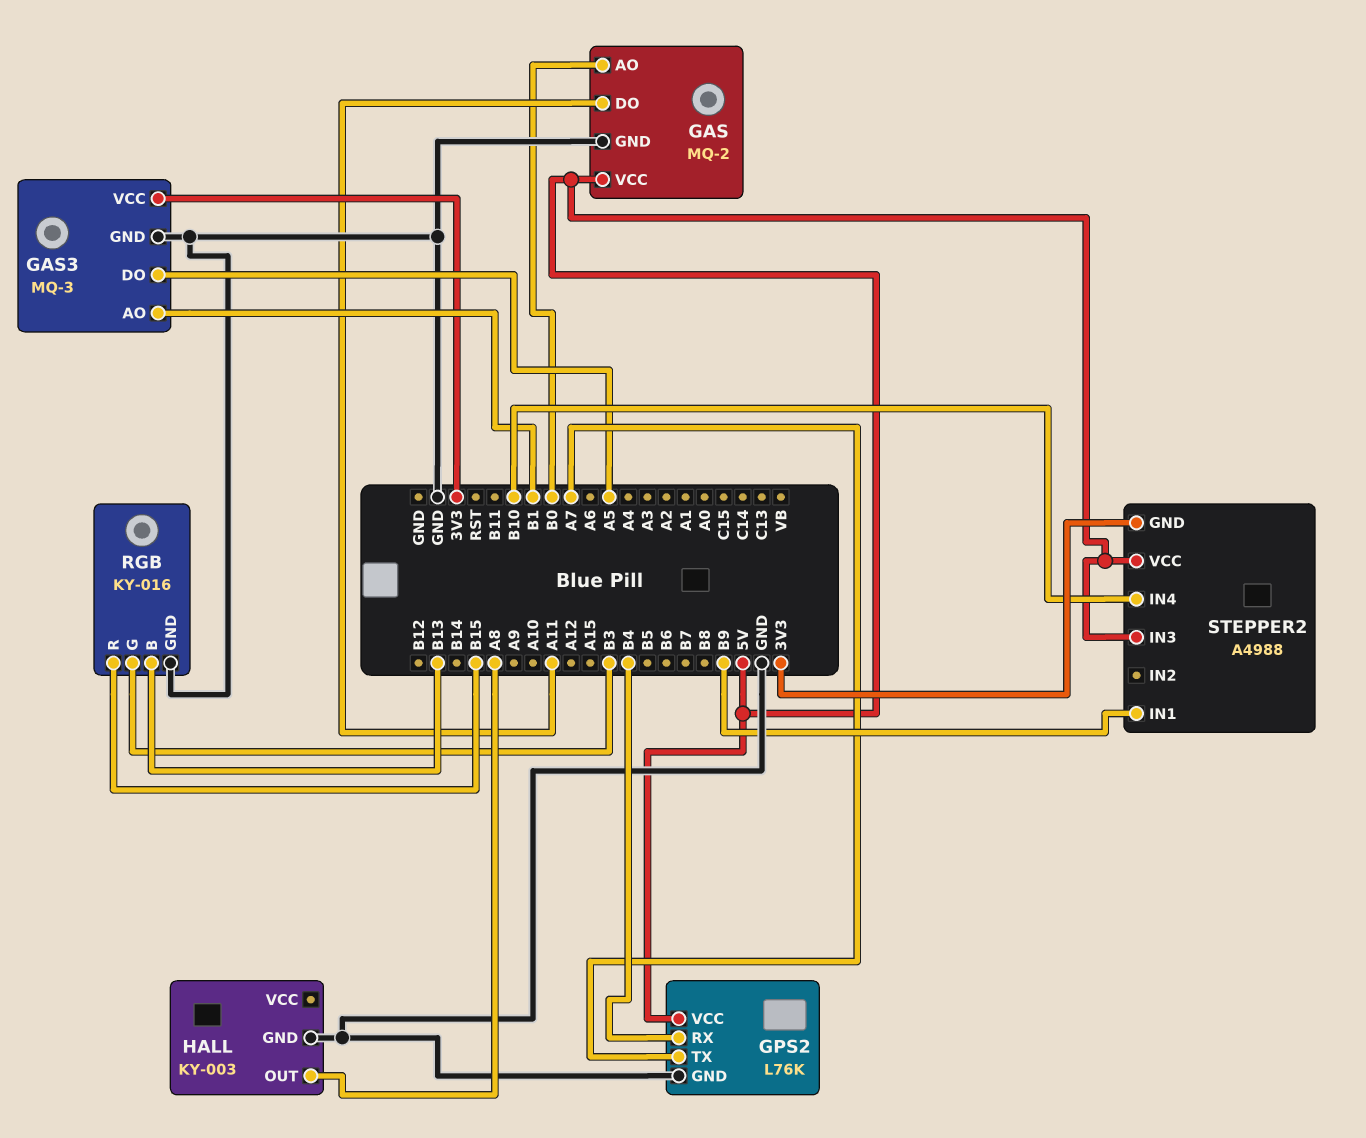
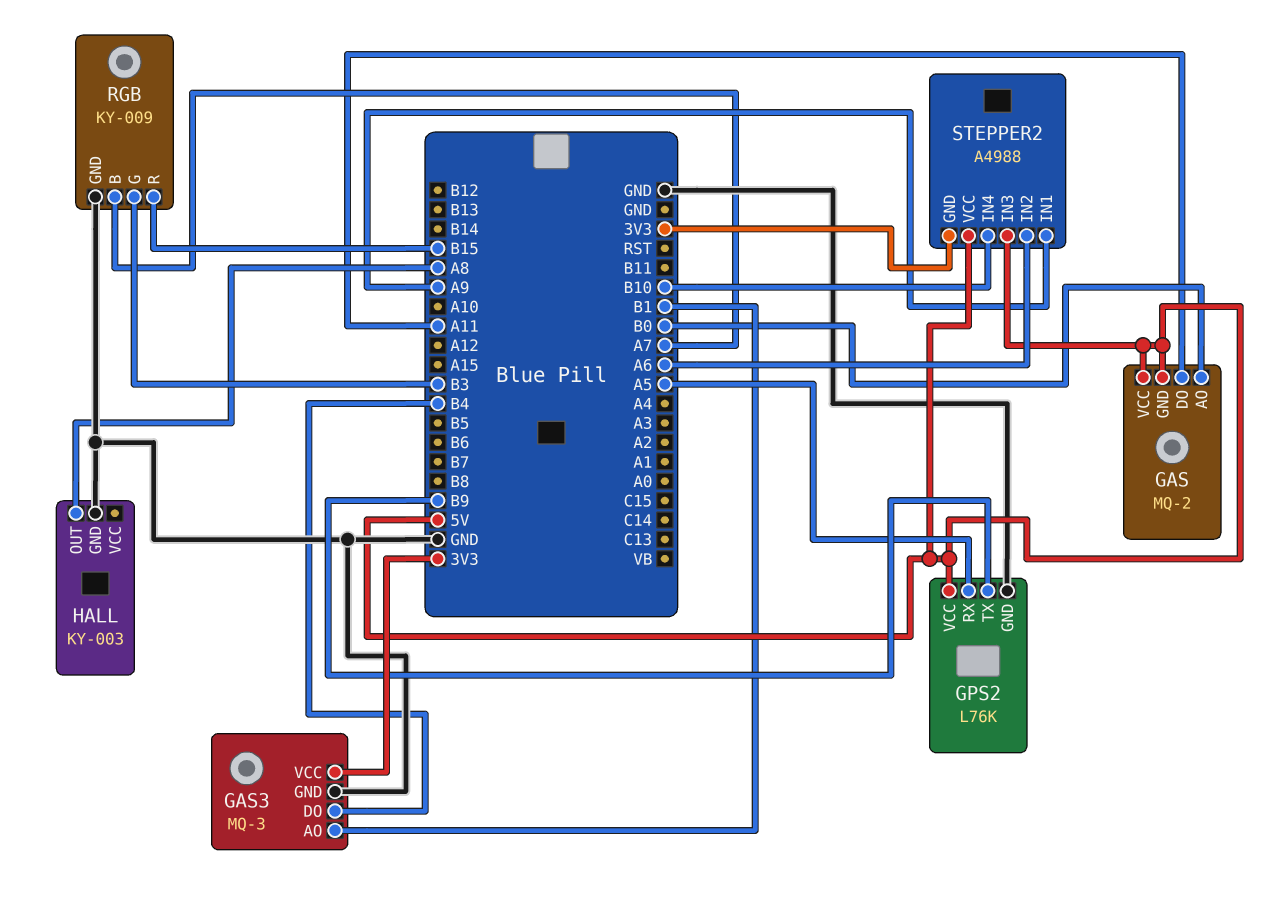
GAS pin GND: GND -> 5V
GAS3 pin DO: A5 -> B4
GPS2 pin RX: B4 -> A5
GPS2 pin TX: A7 -> B9
RGB: KY-016 -> KY-009
RGB pin B: B13 -> A7
STEPPER2 pin IN1: B9 -> A9
STEPPER2 pin IN2: none -> A6

